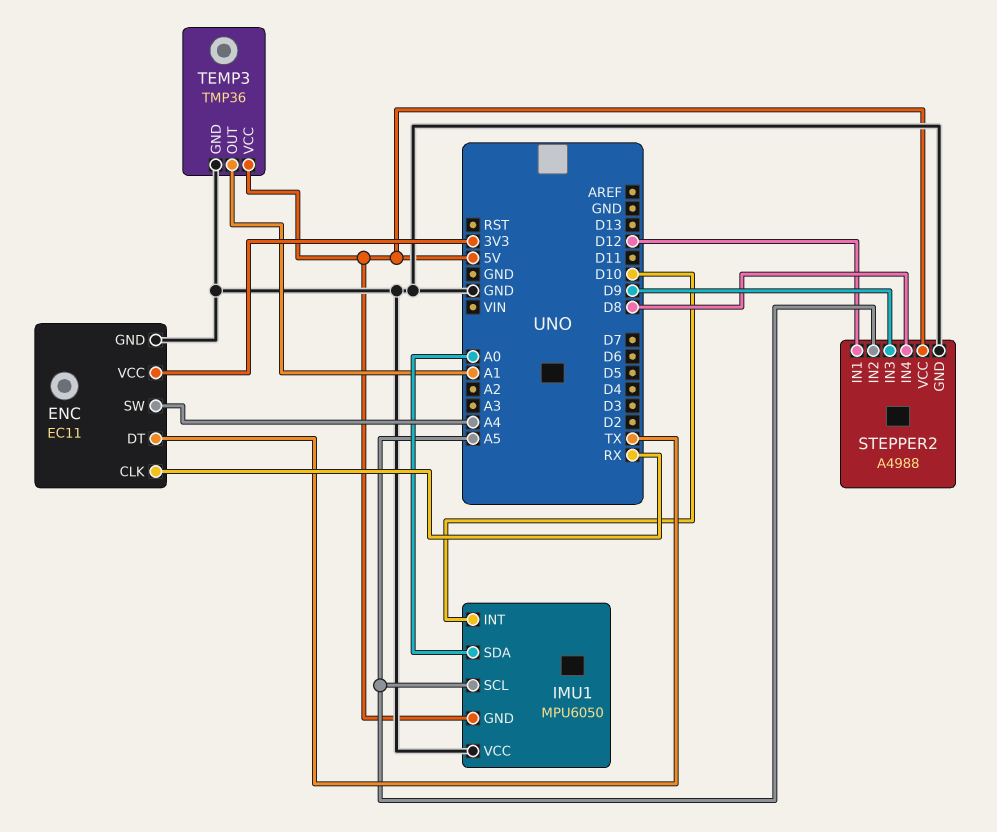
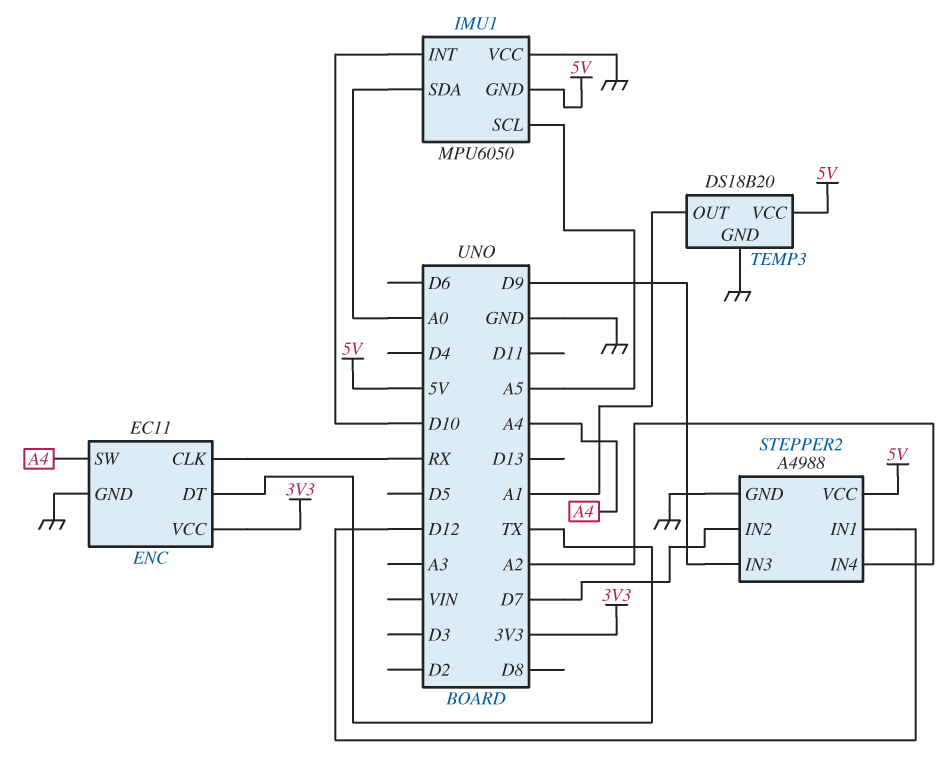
STEPPER2 pin IN2: A5 -> D7
STEPPER2 pin IN4: D8 -> A2
TEMP3: TMP36 -> DS18B20

